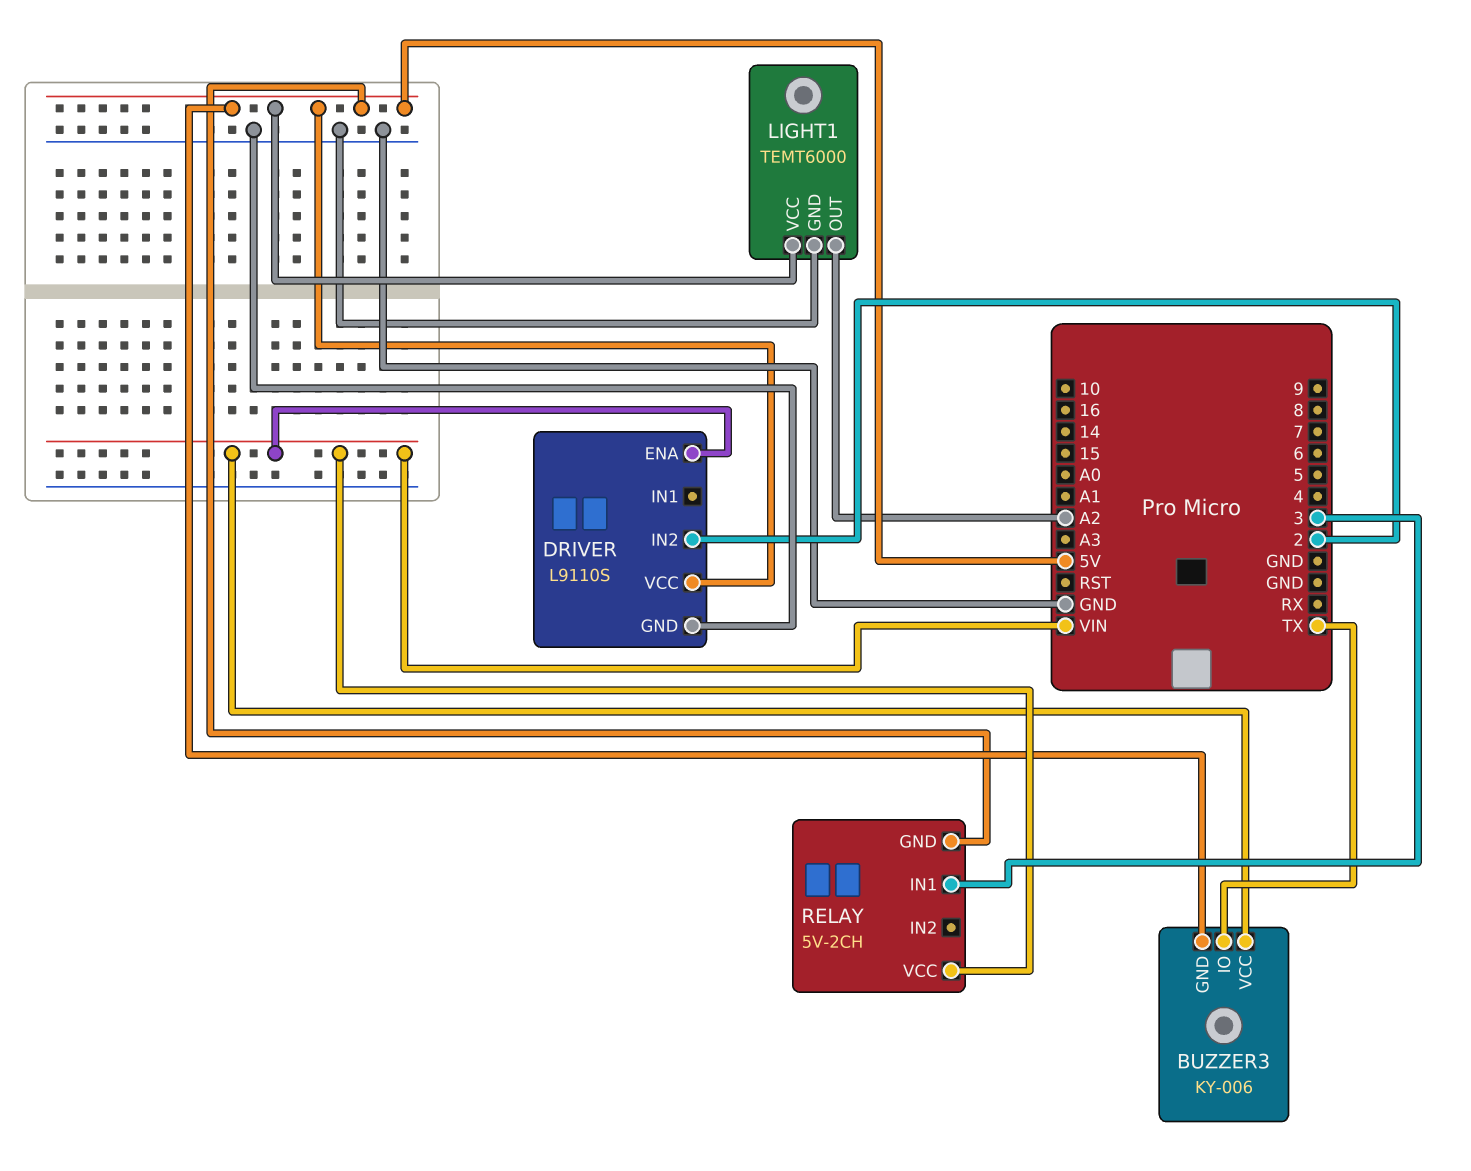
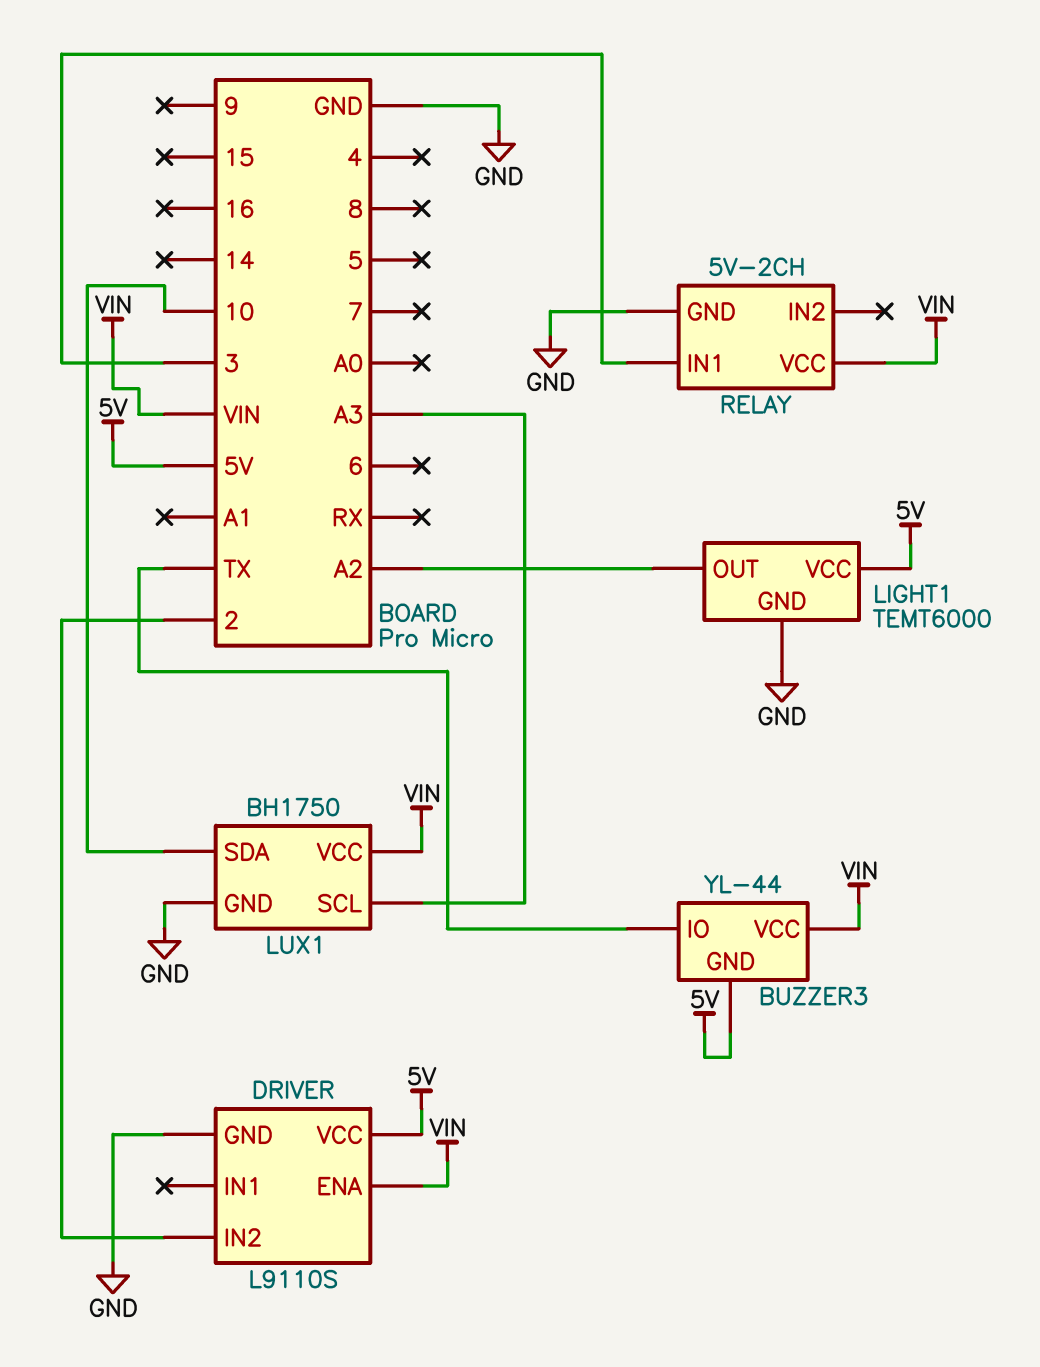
BUZZER3: KY-006 -> YL-44
LUX1: none -> BH1750
LUX1 pin GND: none -> GND
LUX1 pin SCL: none -> A3
LUX1 pin SDA: none -> 10
LUX1 pin VCC: none -> VIN
RELAY pin GND: 5V -> GND

